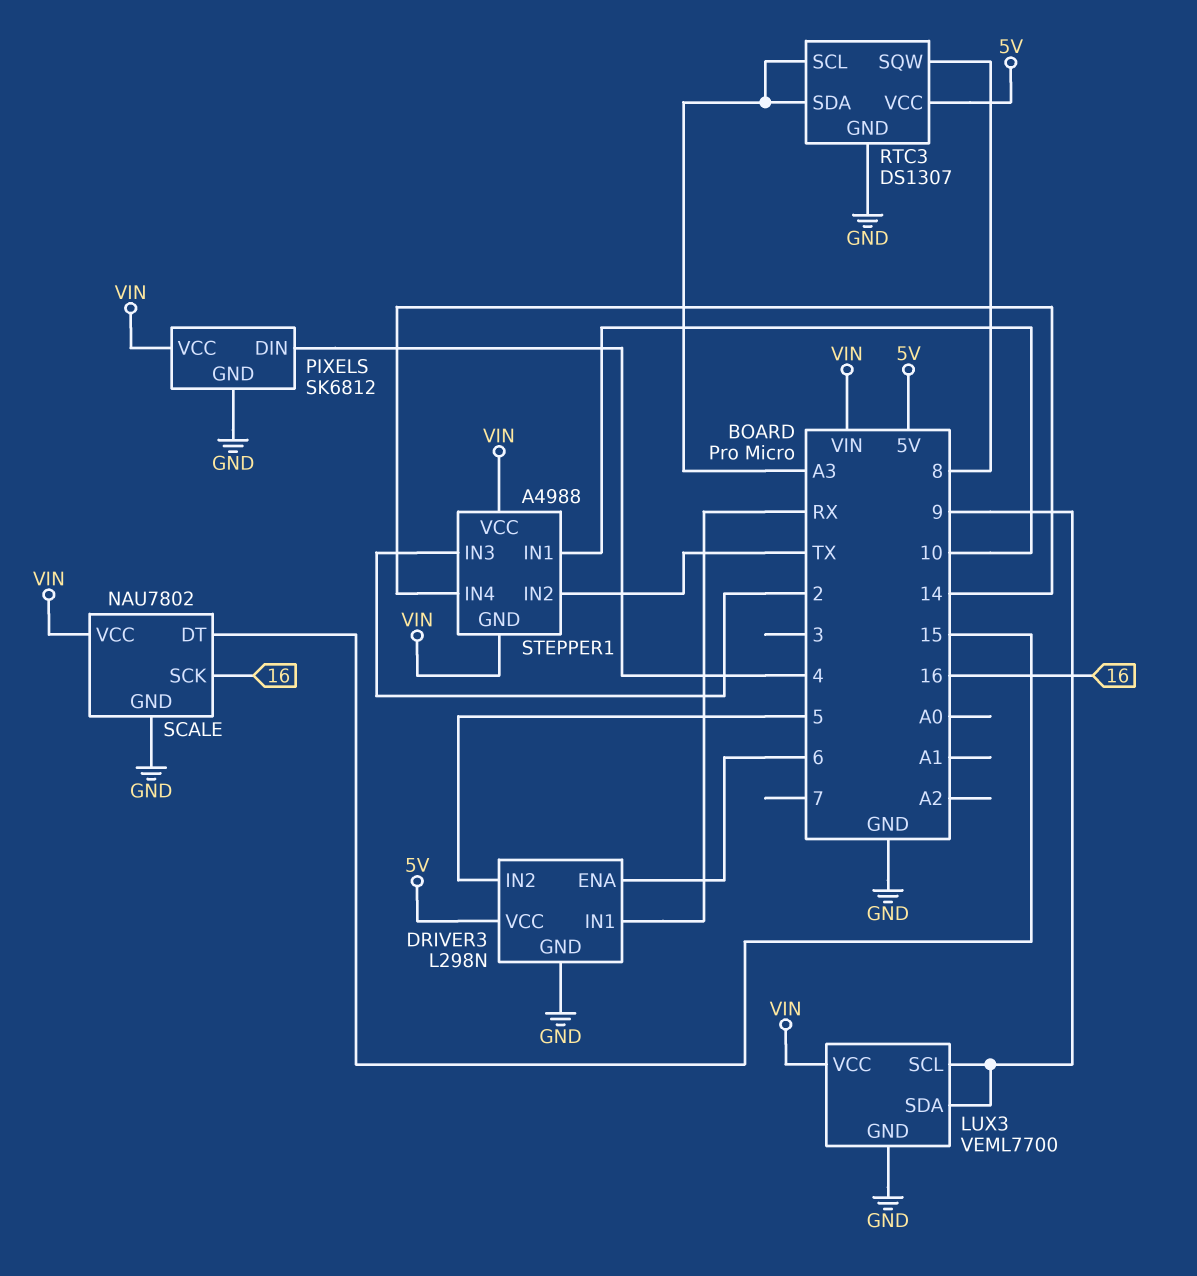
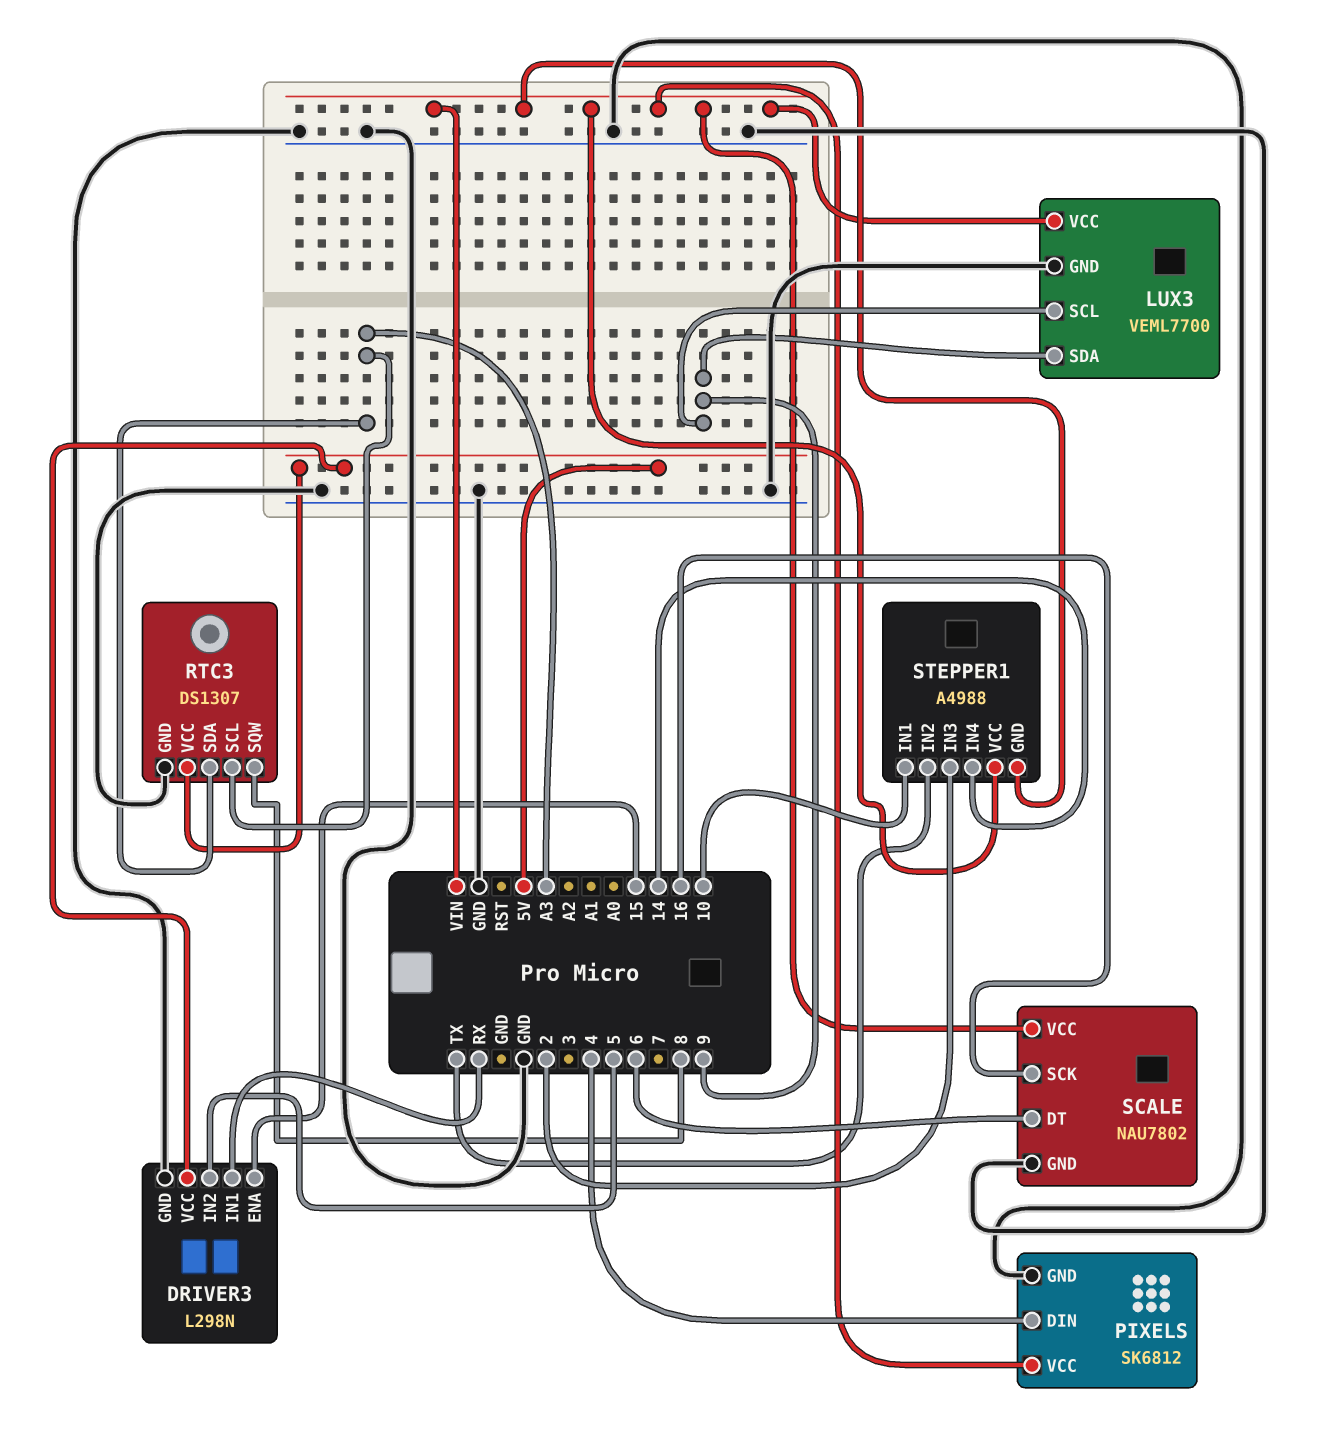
DRIVER3 pin ENA: 6 -> 15
SCALE pin DT: 15 -> 6

